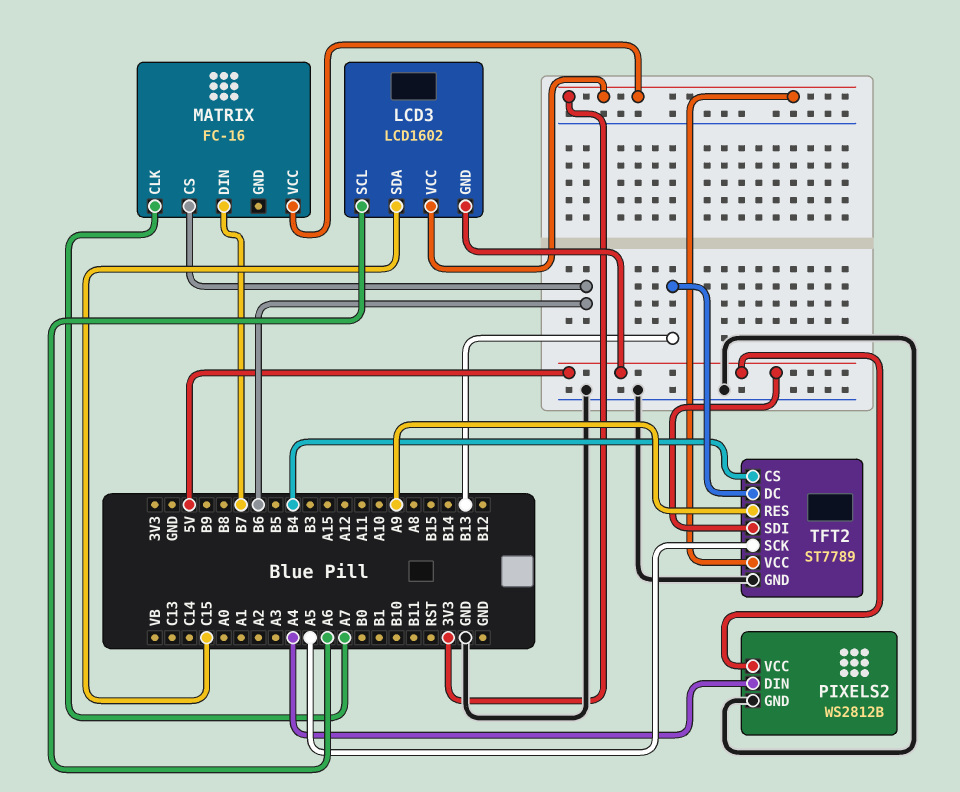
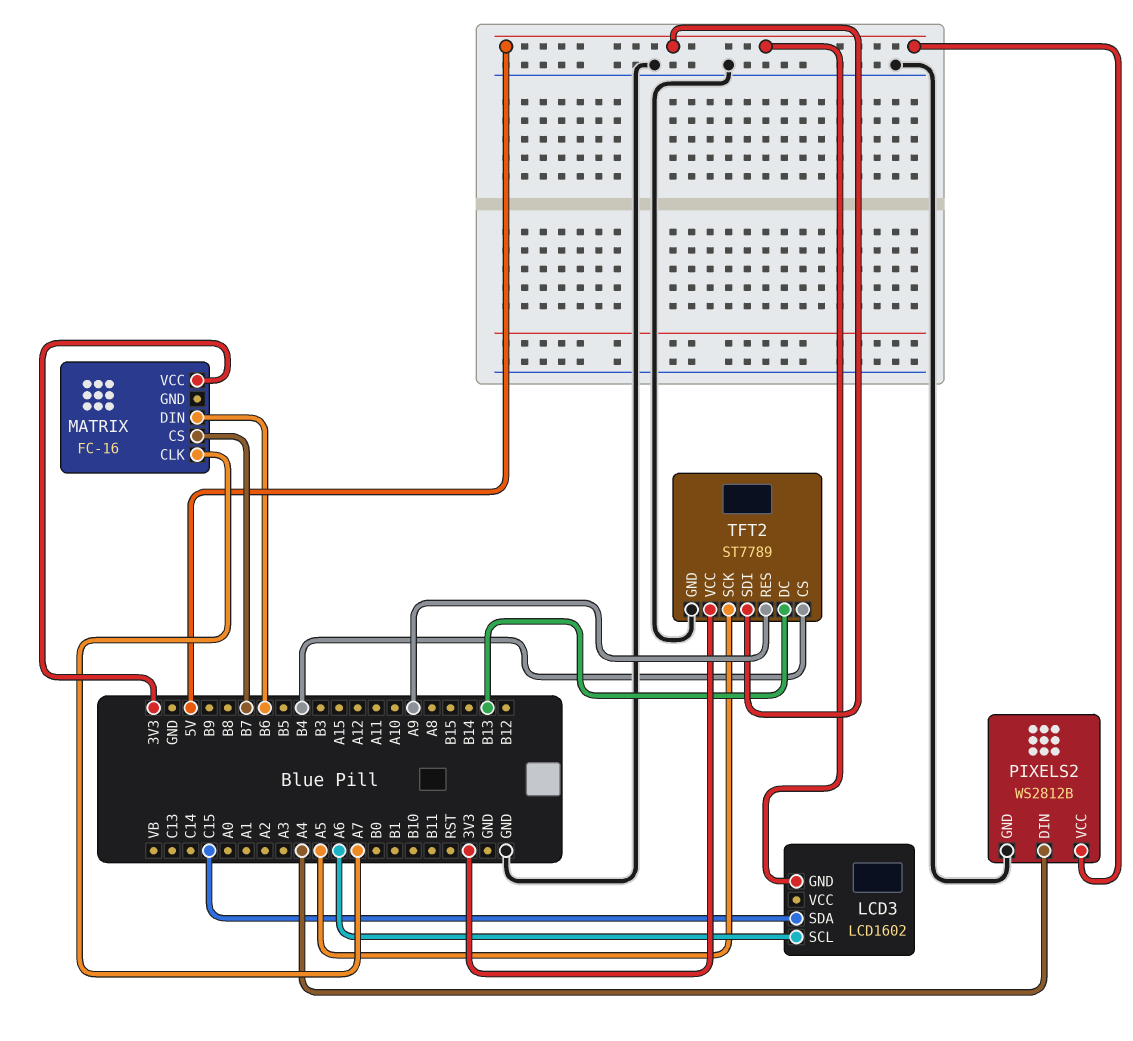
LCD3 pin VCC: 3V3 -> none
MATRIX pin CS: B6 -> B7
MATRIX pin DIN: B7 -> B6

